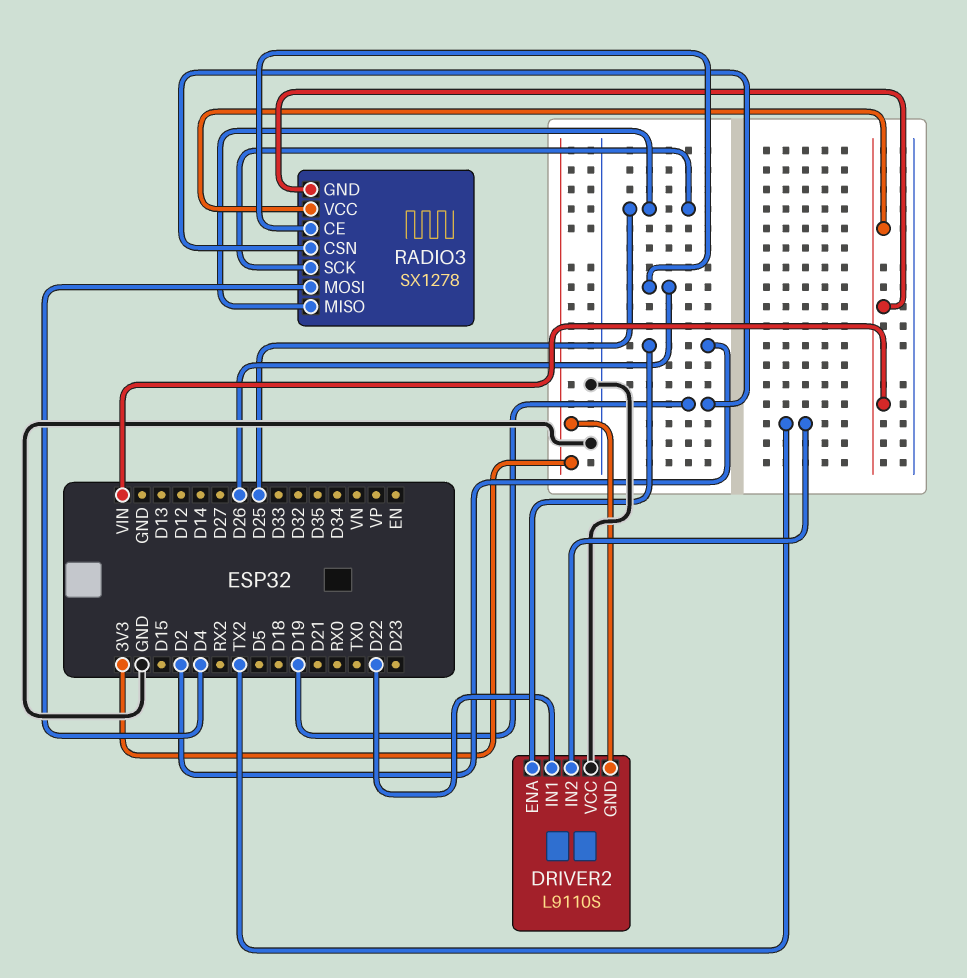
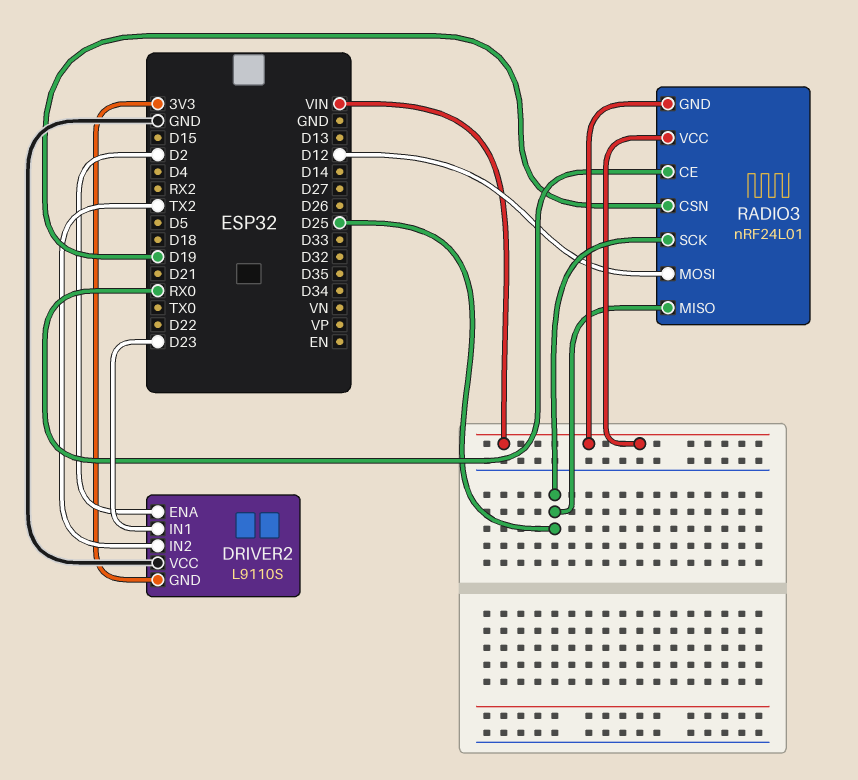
DRIVER2 pin IN1: D22 -> D23
RADIO3: SX1278 -> nRF24L01
RADIO3 pin CE: D26 -> RX0
RADIO3 pin MOSI: D4 -> D12

